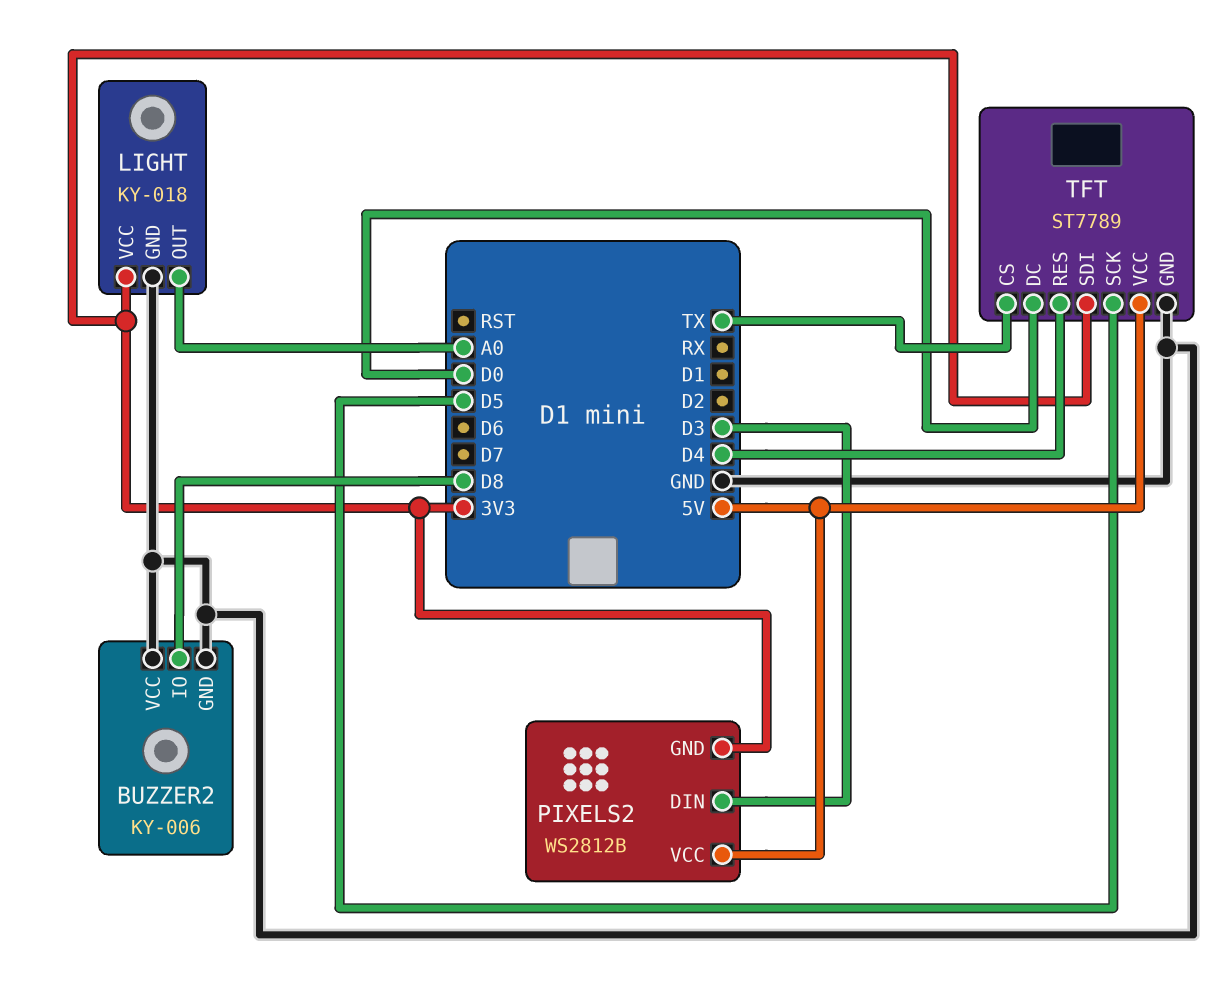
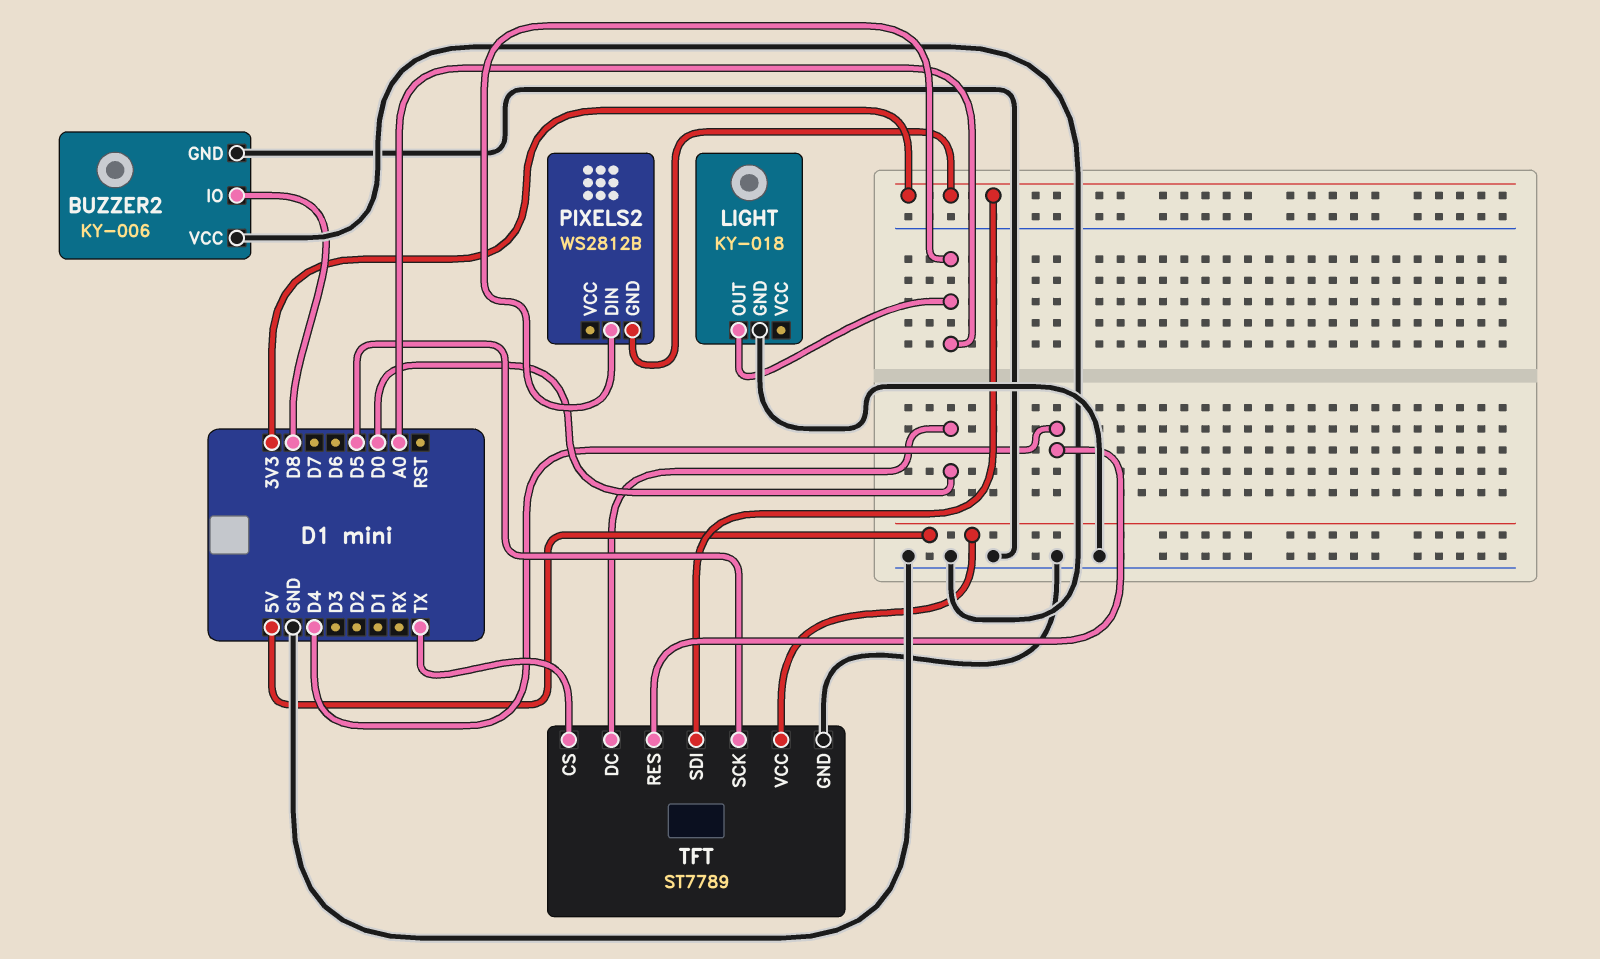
LIGHT pin VCC: 3V3 -> none
PIXELS2 pin DIN: D3 -> A0
PIXELS2 pin VCC: 5V -> none

